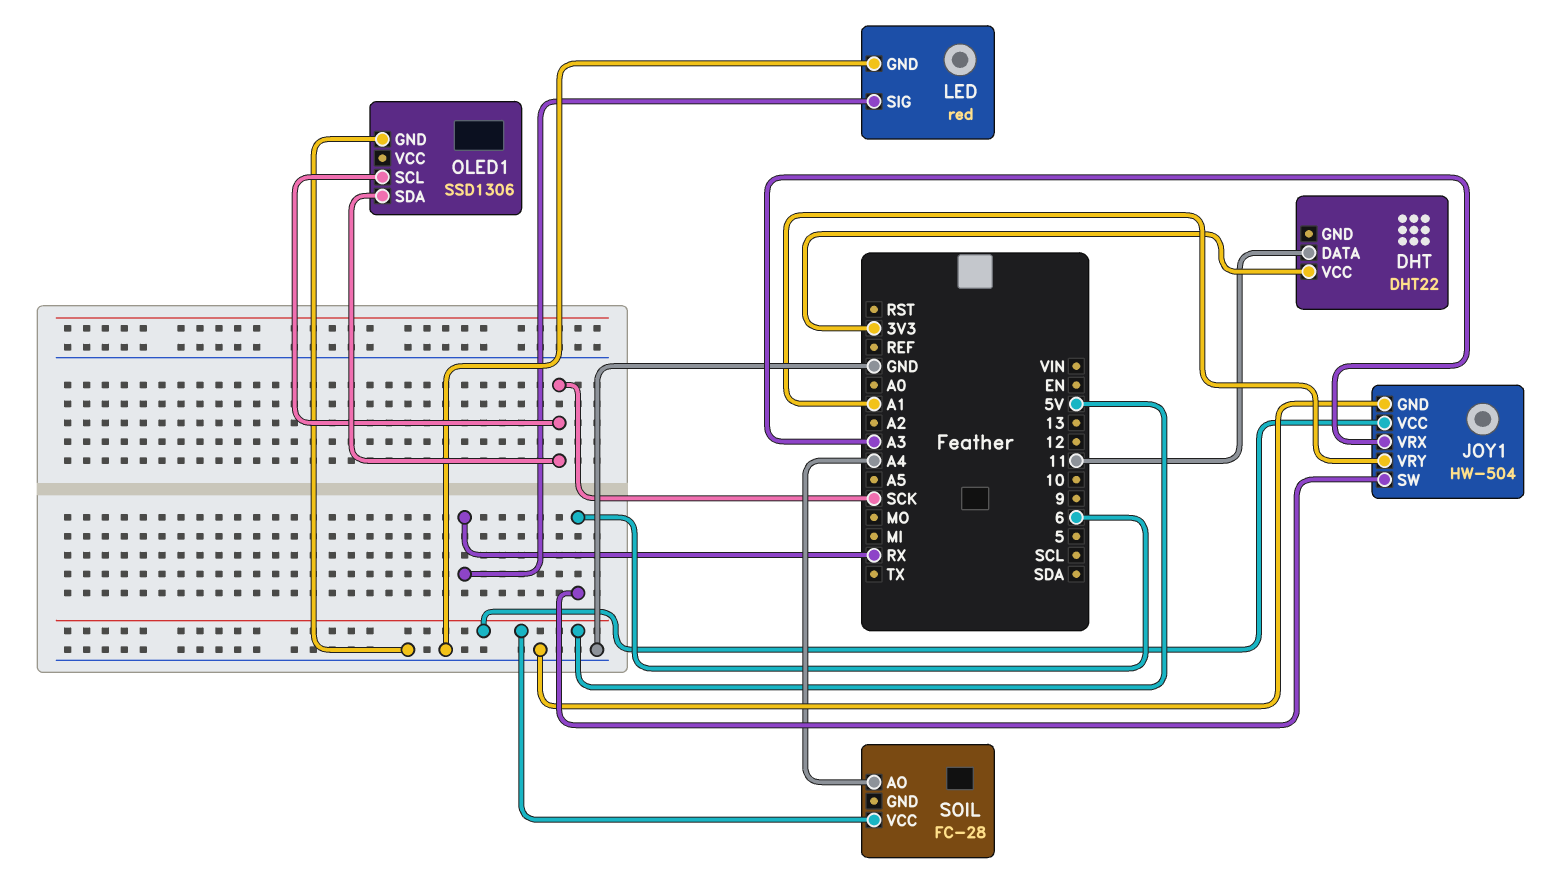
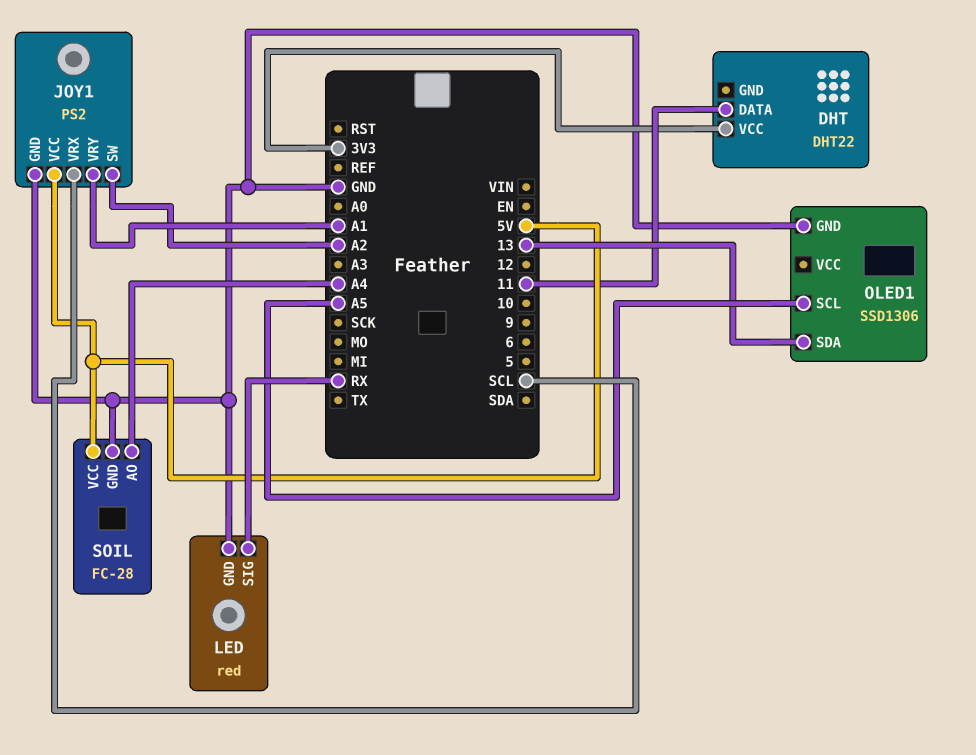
JOY1: HW-504 -> PS2
JOY1 pin SW: 6 -> A2
JOY1 pin VRX: A3 -> SCL
OLED1 pin SCL: SCK -> A5
OLED1 pin SDA: SCK -> 13
SOIL pin GND: none -> GND

